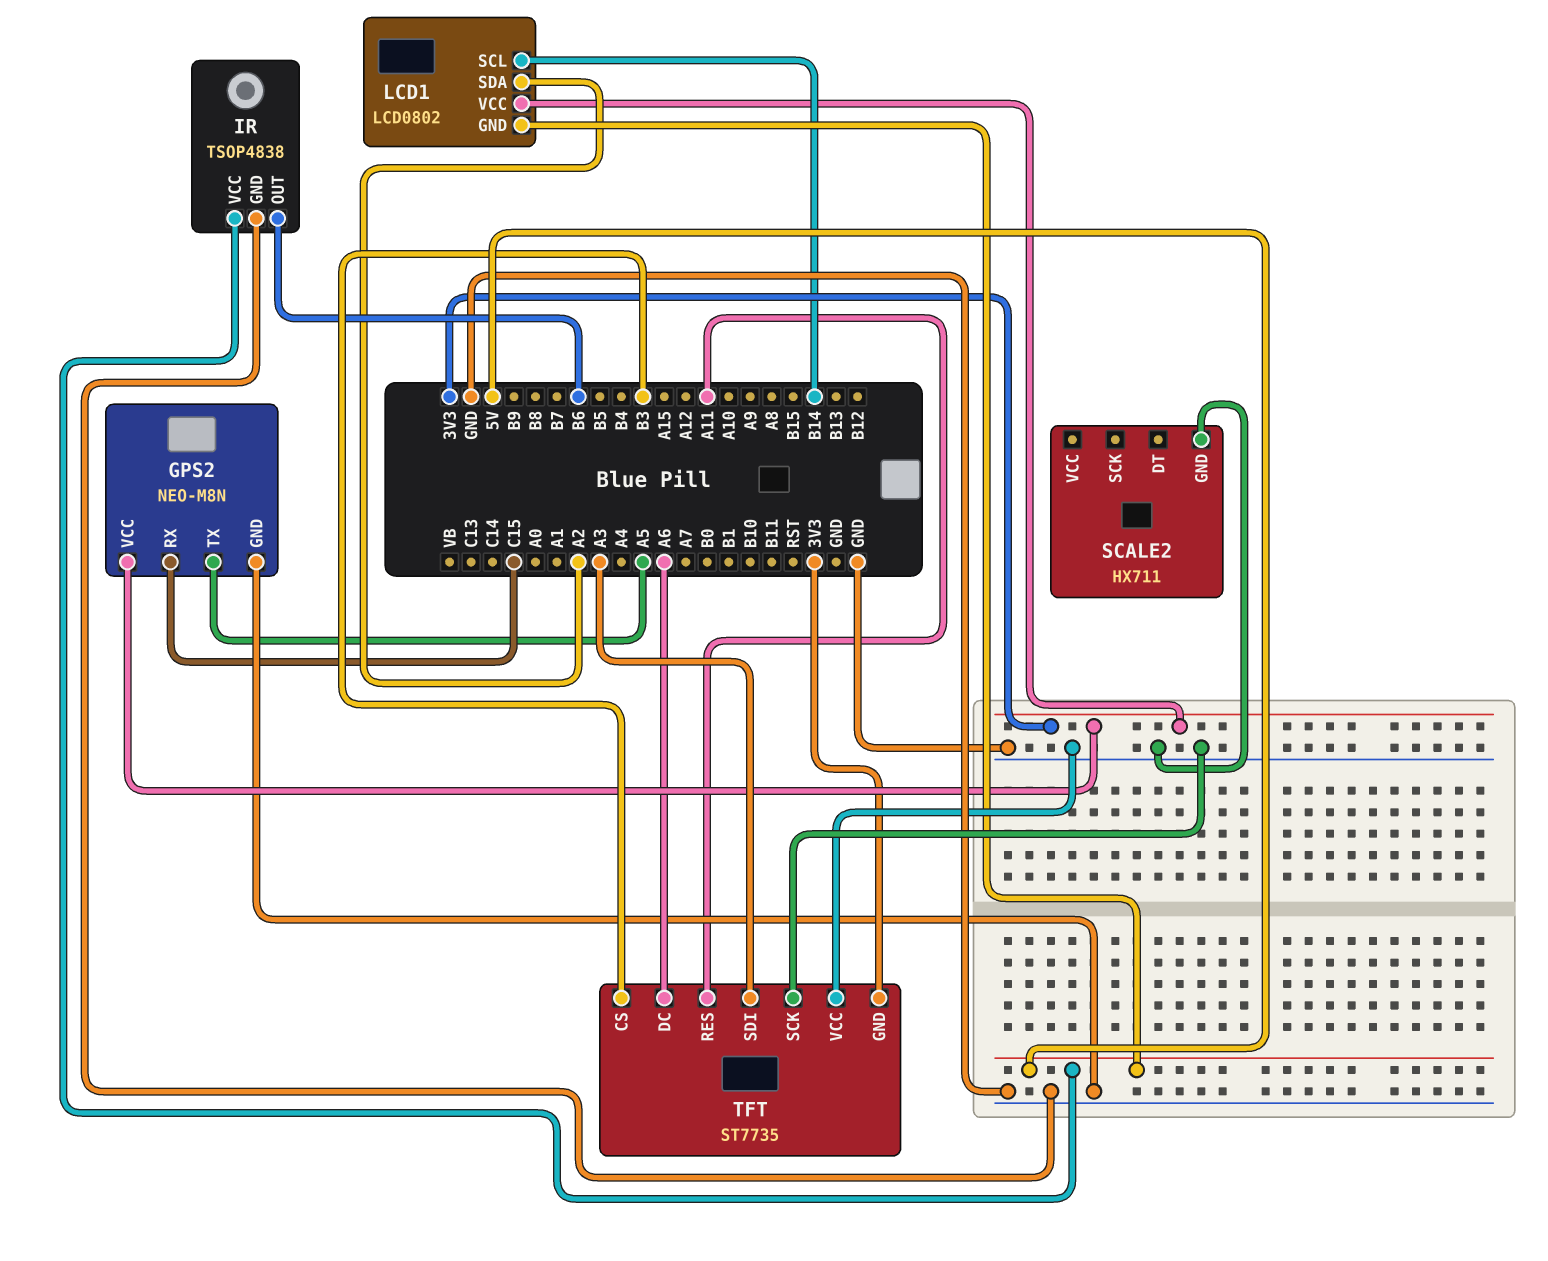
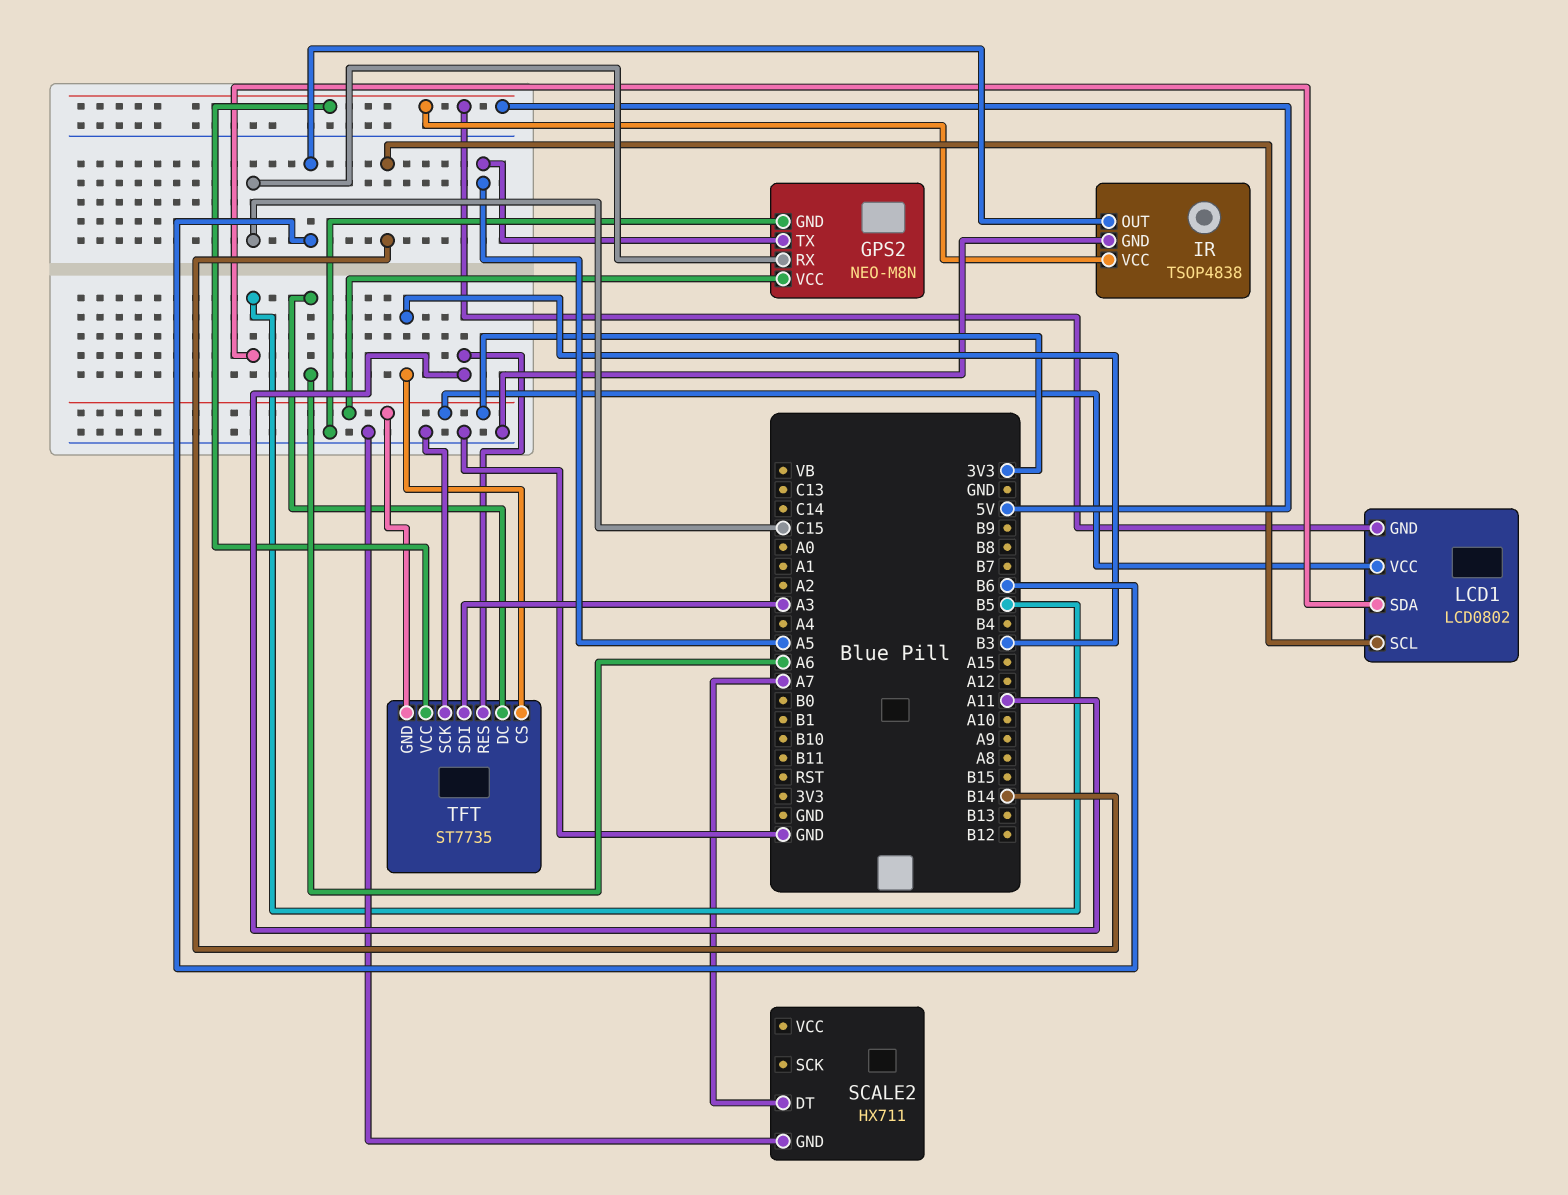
LCD1 pin SDA: A2 -> B5
SCALE2 pin DT: none -> A7
TFT pin VCC: GND -> 5V

